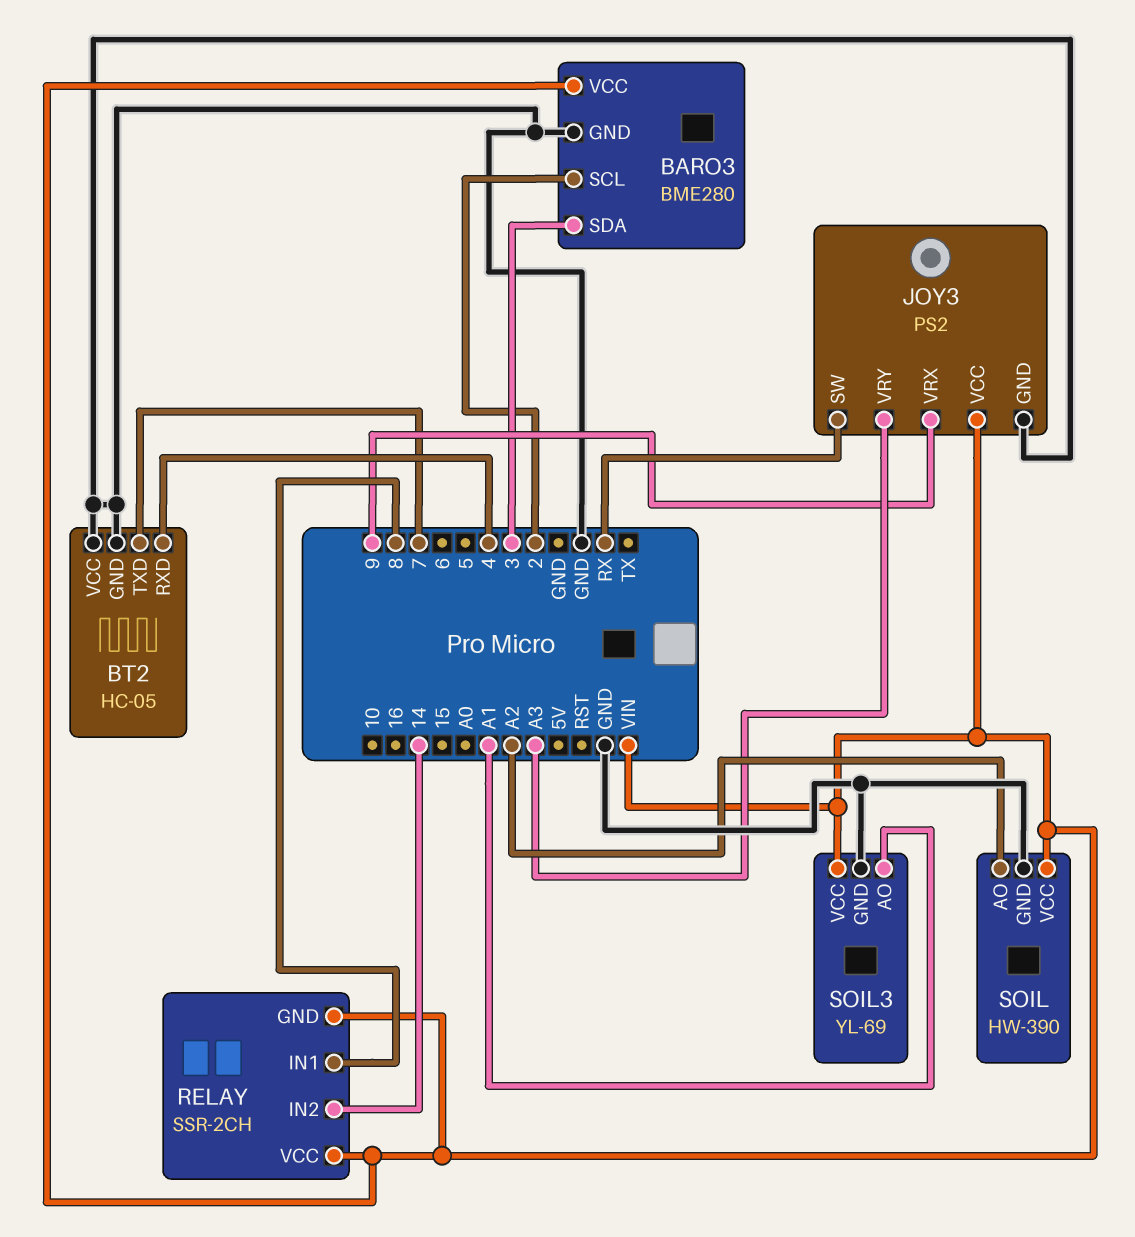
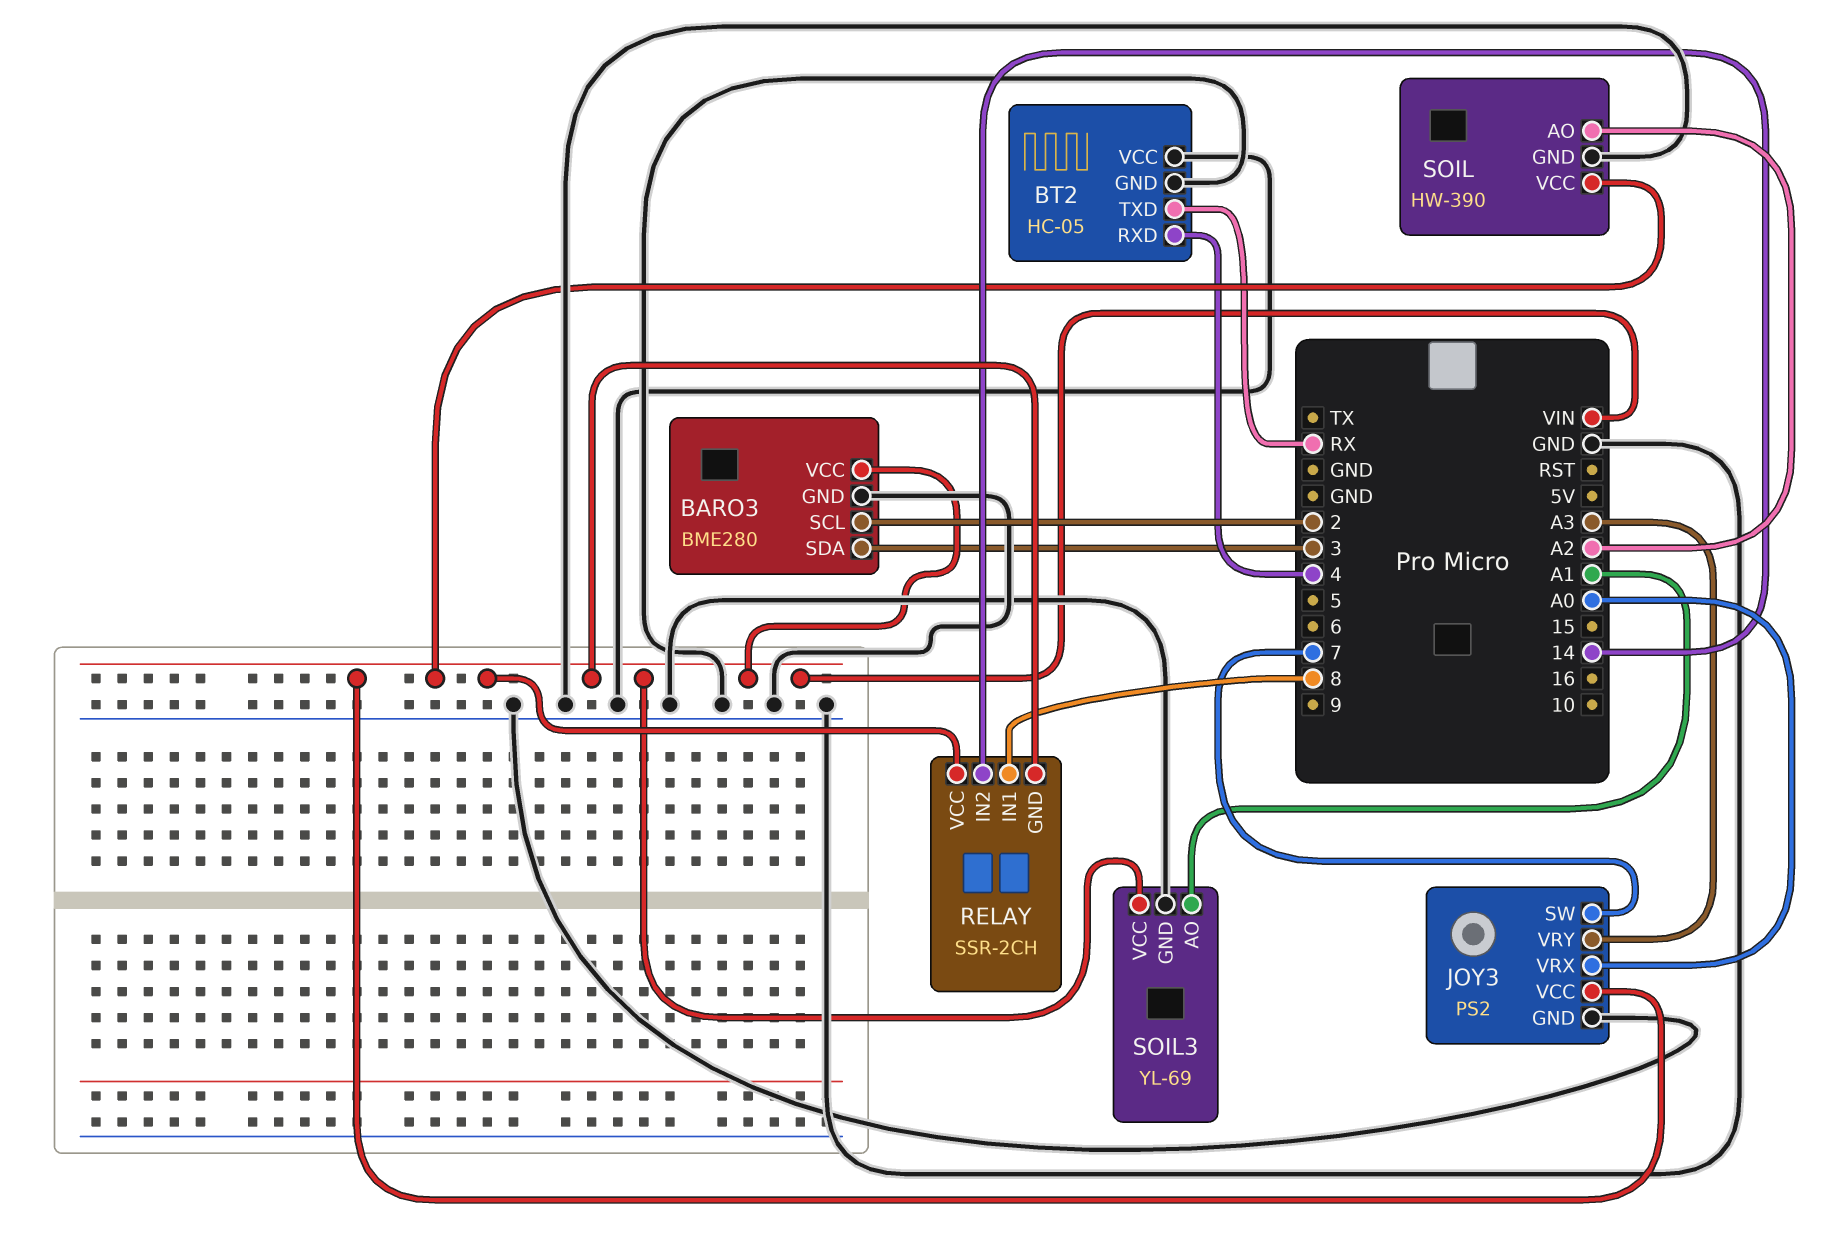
BT2 pin TXD: 7 -> RX
JOY3 pin SW: RX -> 7
JOY3 pin VRX: 9 -> A0

